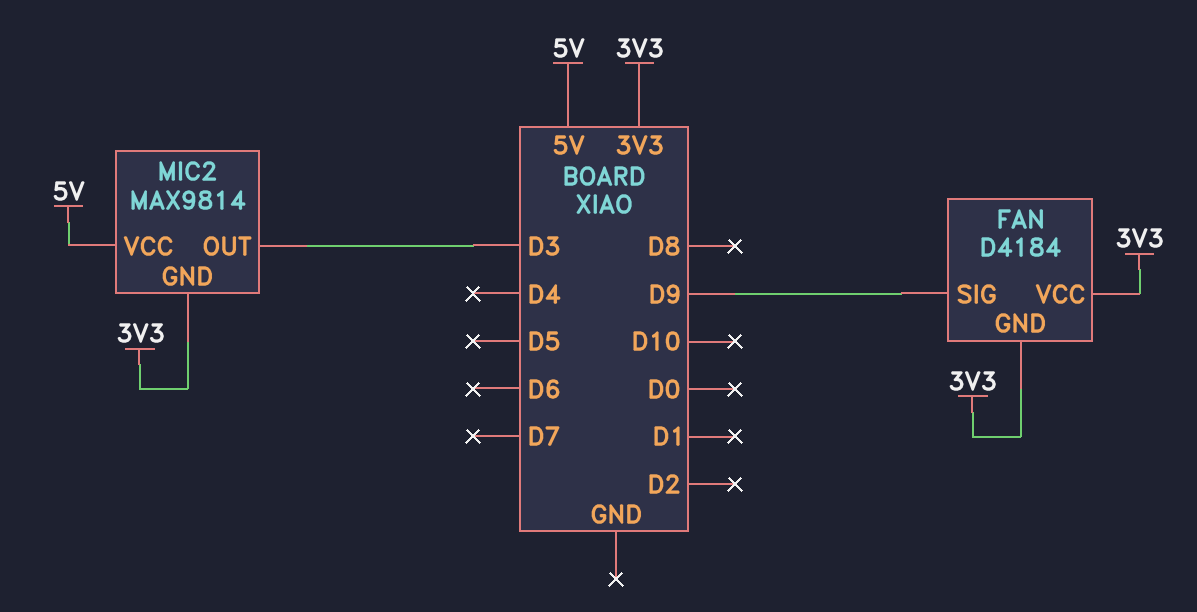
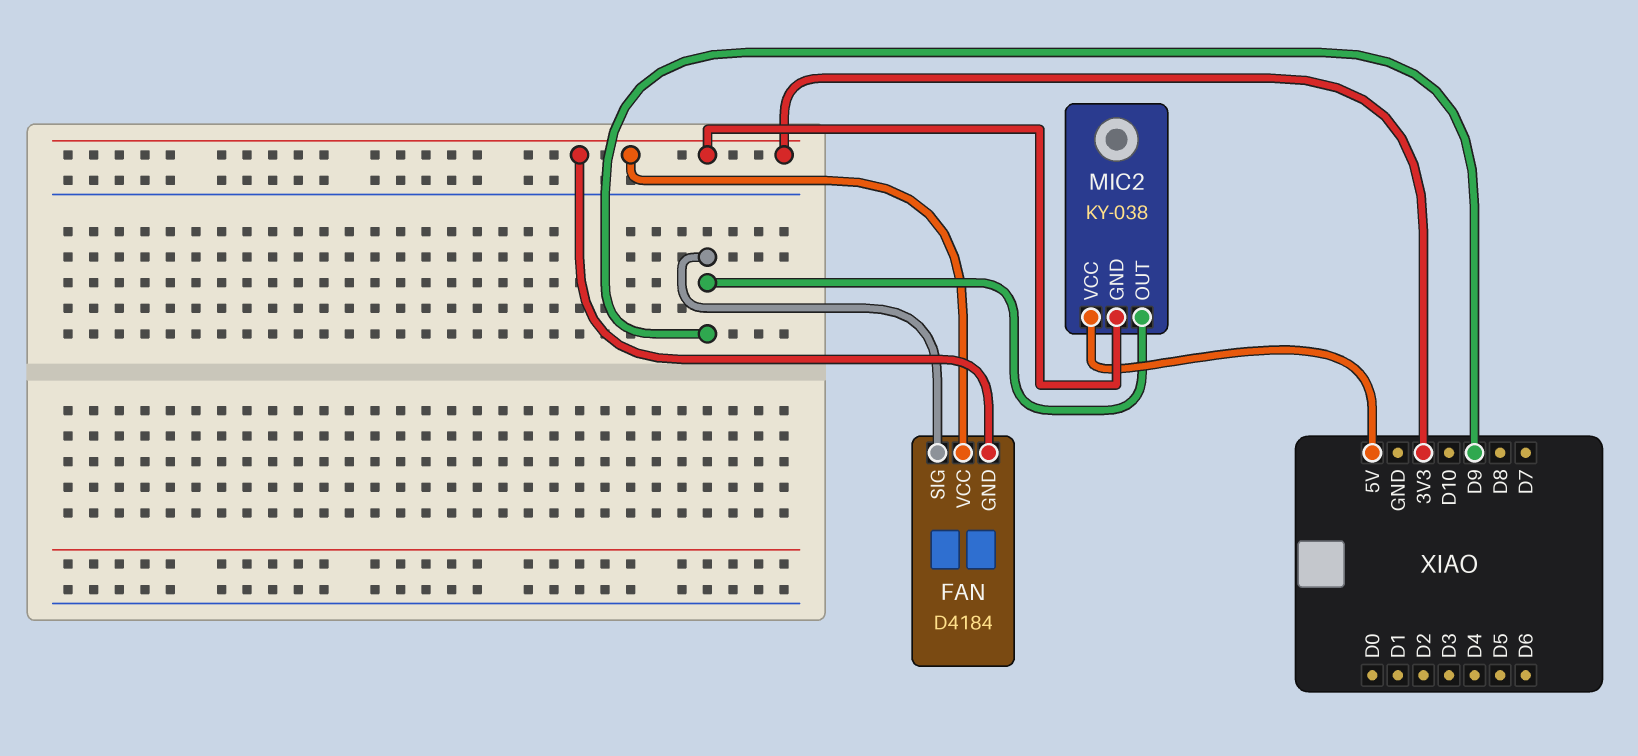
MIC2: MAX9814 -> KY-038
MIC2 pin OUT: D3 -> D9

